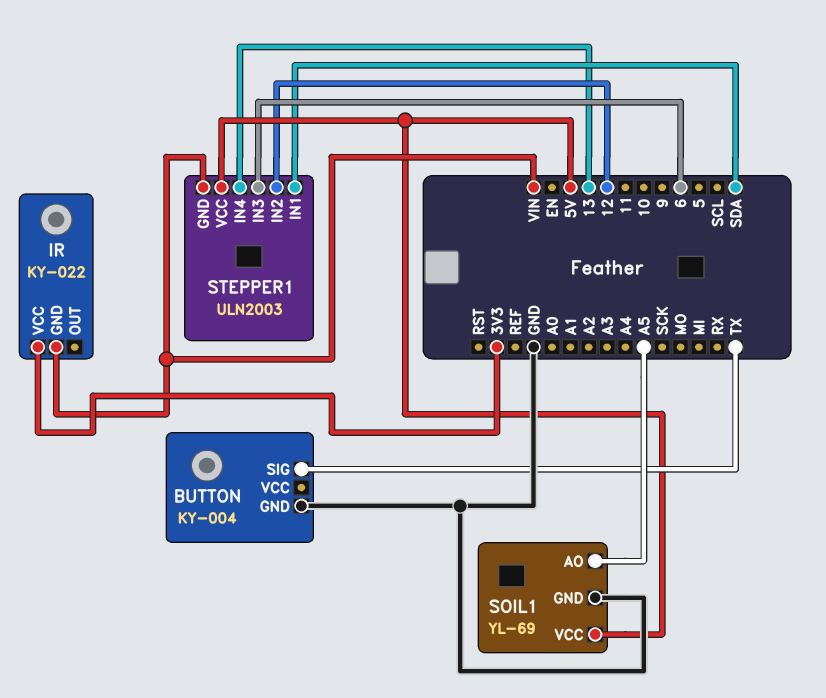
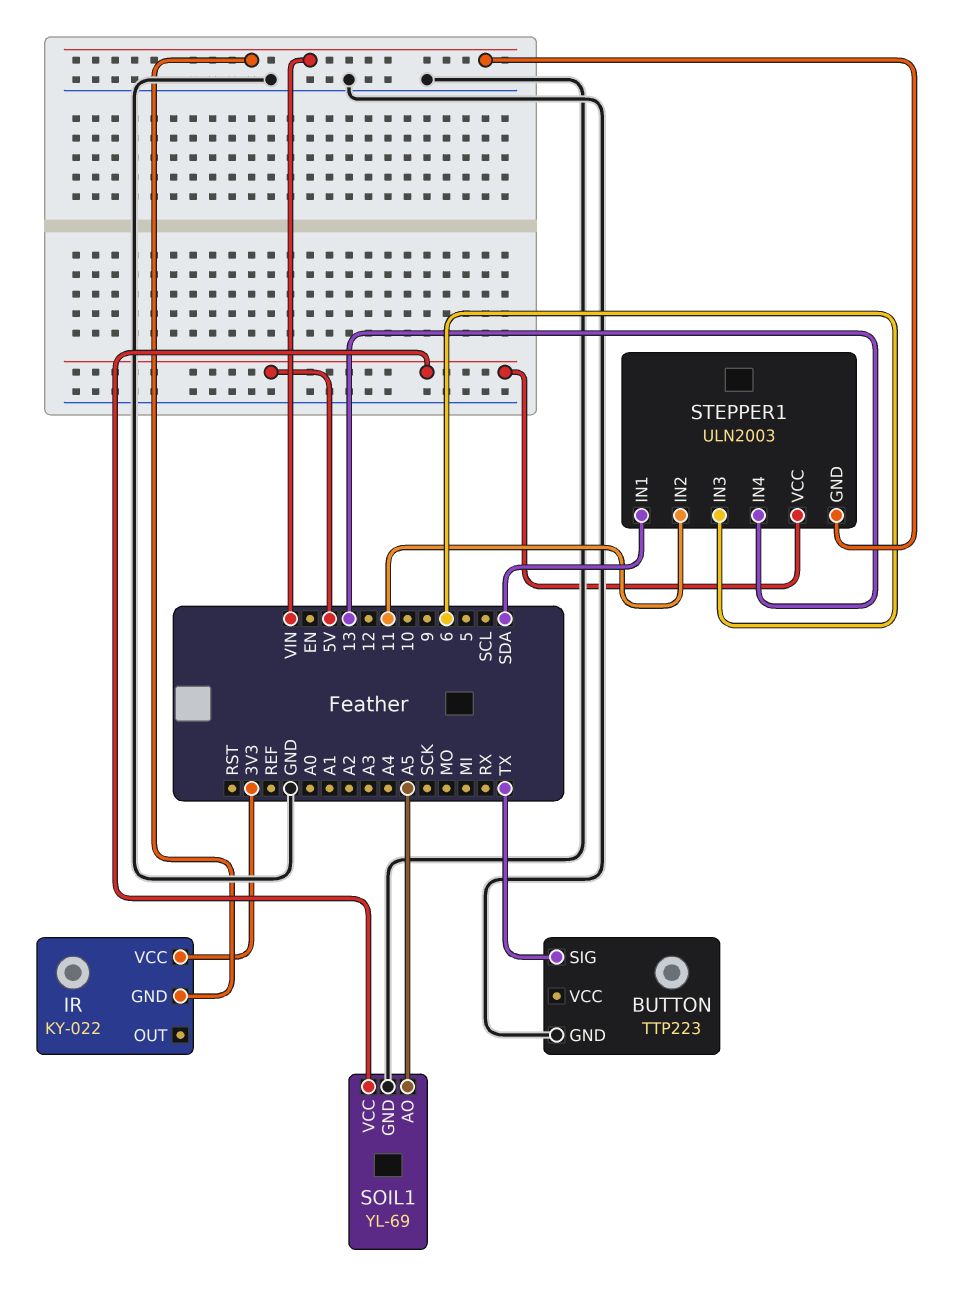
BUTTON: KY-004 -> TTP223
STEPPER1 pin IN2: 12 -> 11

